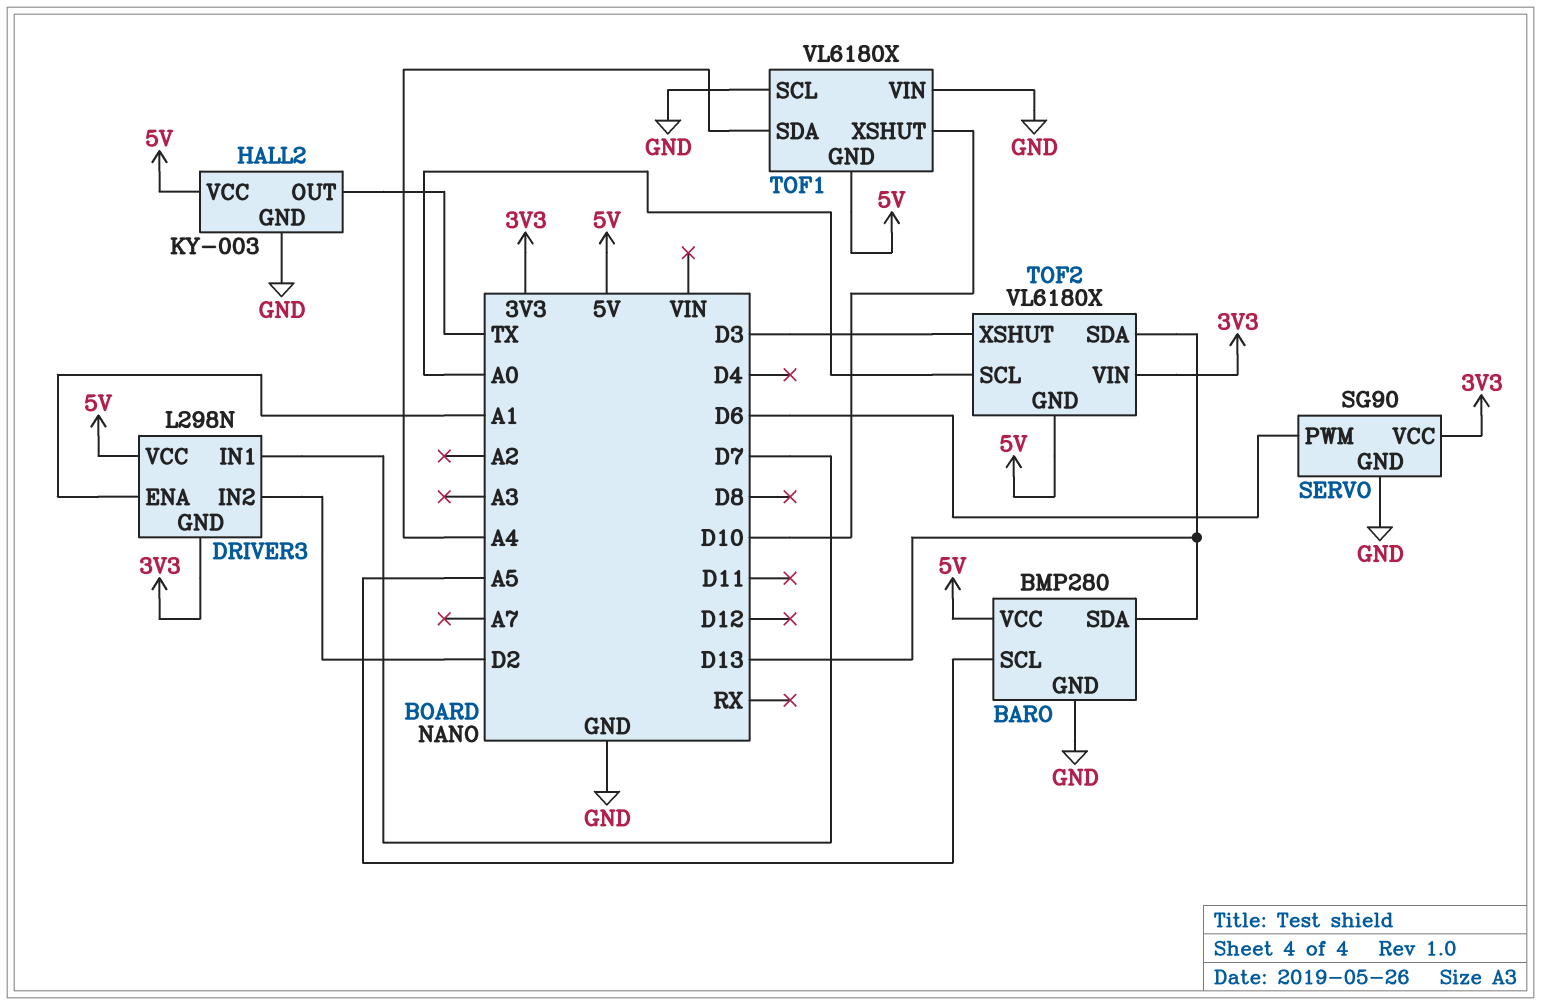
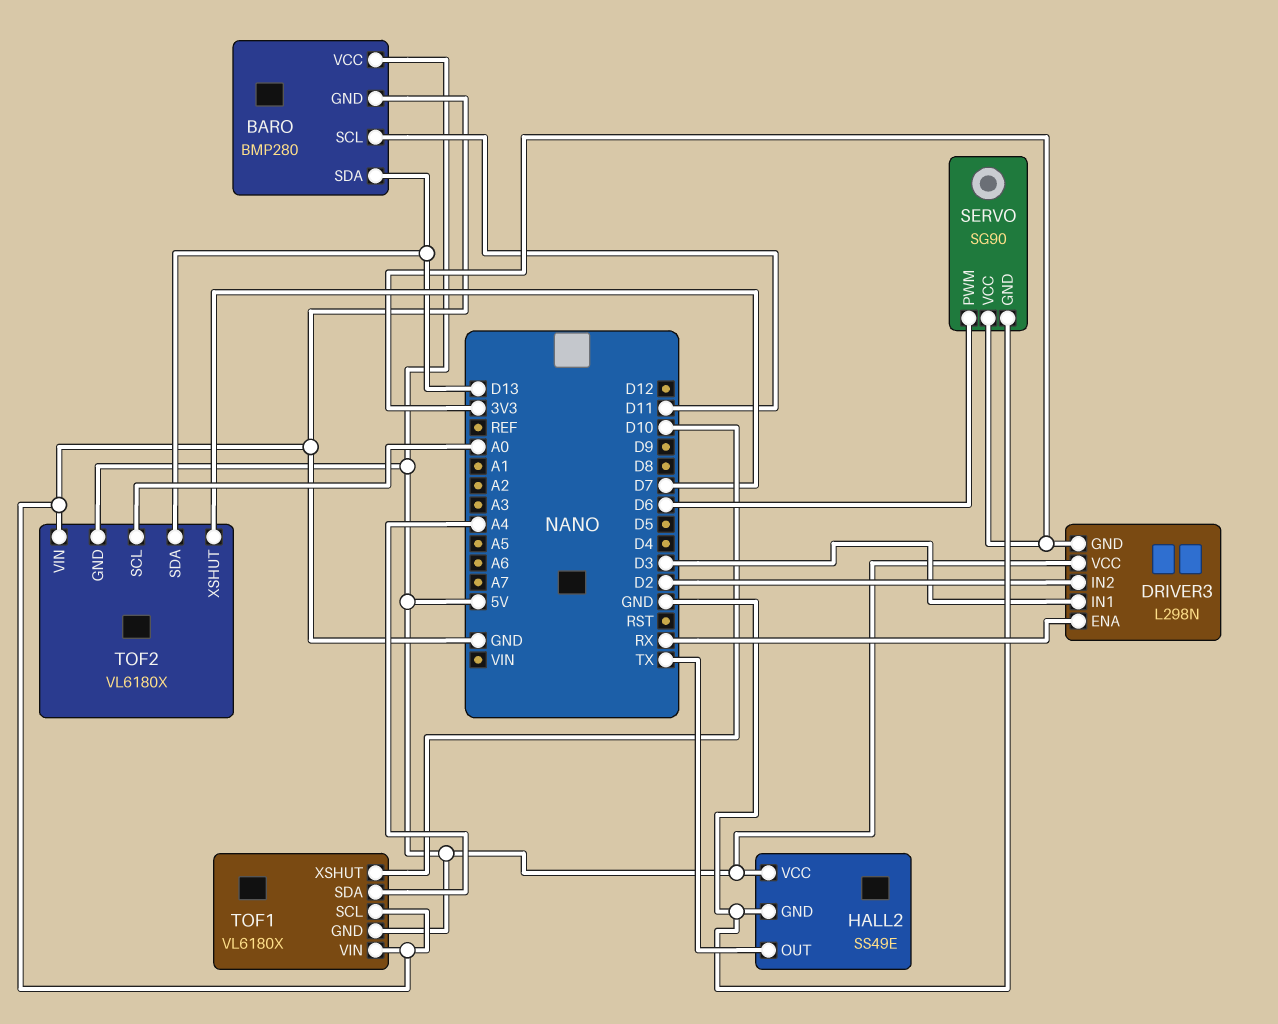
BARO pin SCL: A5 -> D11
DRIVER3 pin ENA: A1 -> RX
DRIVER3 pin IN1: D7 -> D3
HALL2: KY-003 -> SS49E
TOF2 pin VIN: 3V3 -> GND
TOF2 pin XSHUT: D3 -> D7

